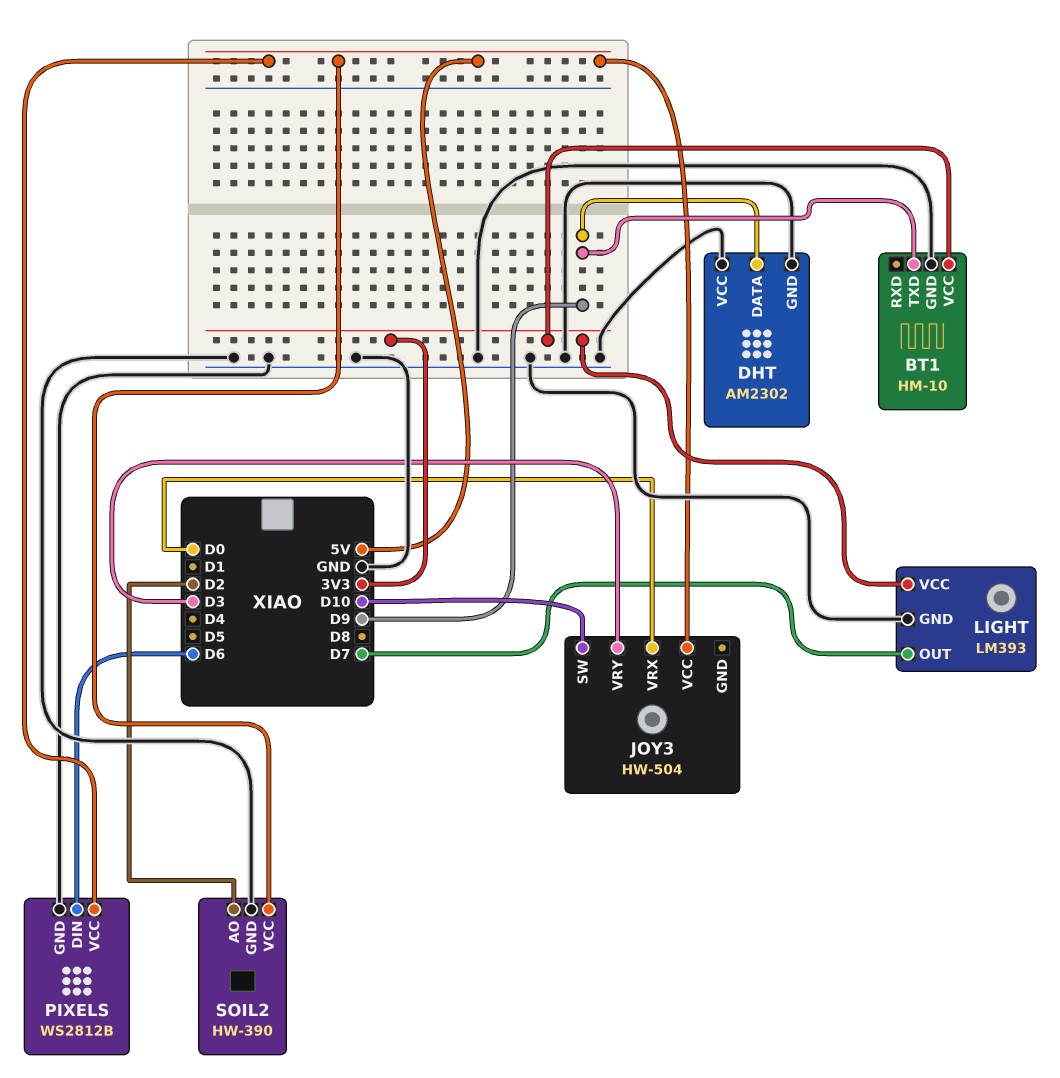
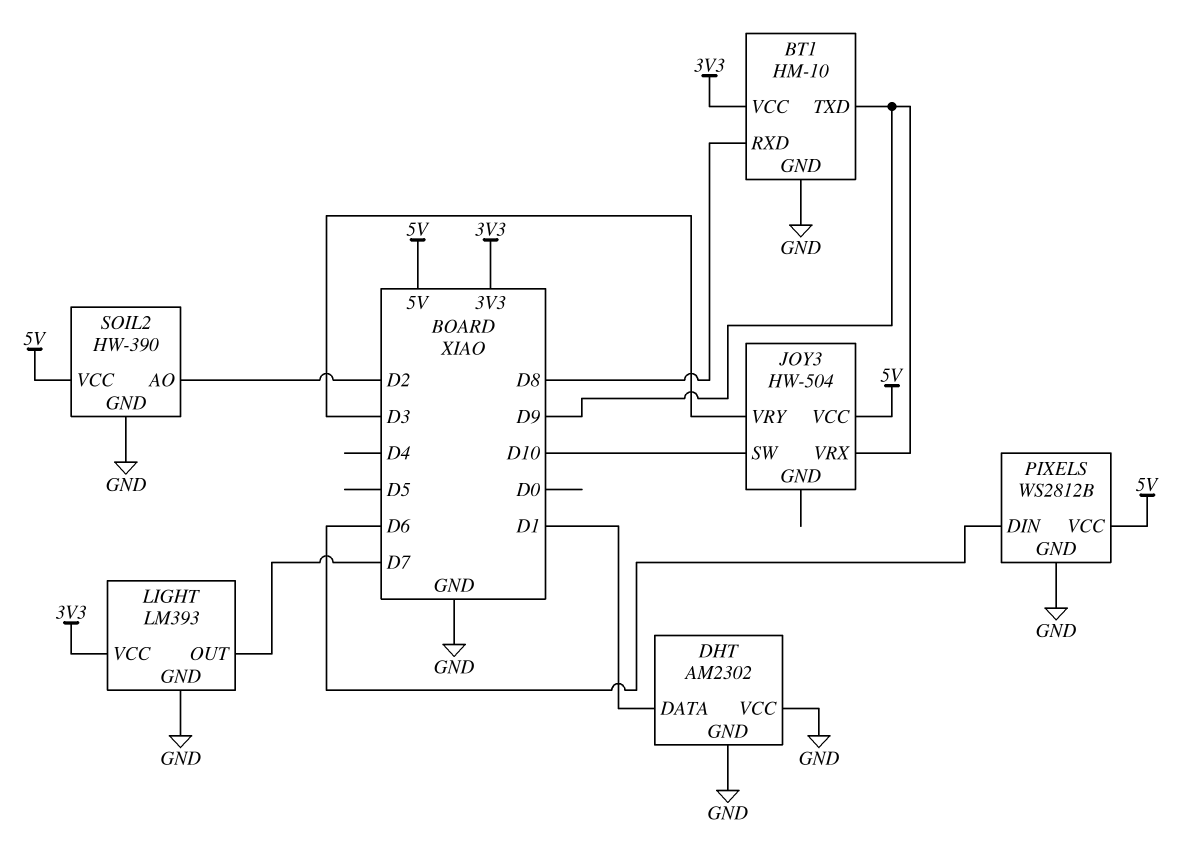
BT1 pin RXD: none -> D8
DHT pin DATA: D9 -> D1
JOY3 pin VRX: D0 -> D9

